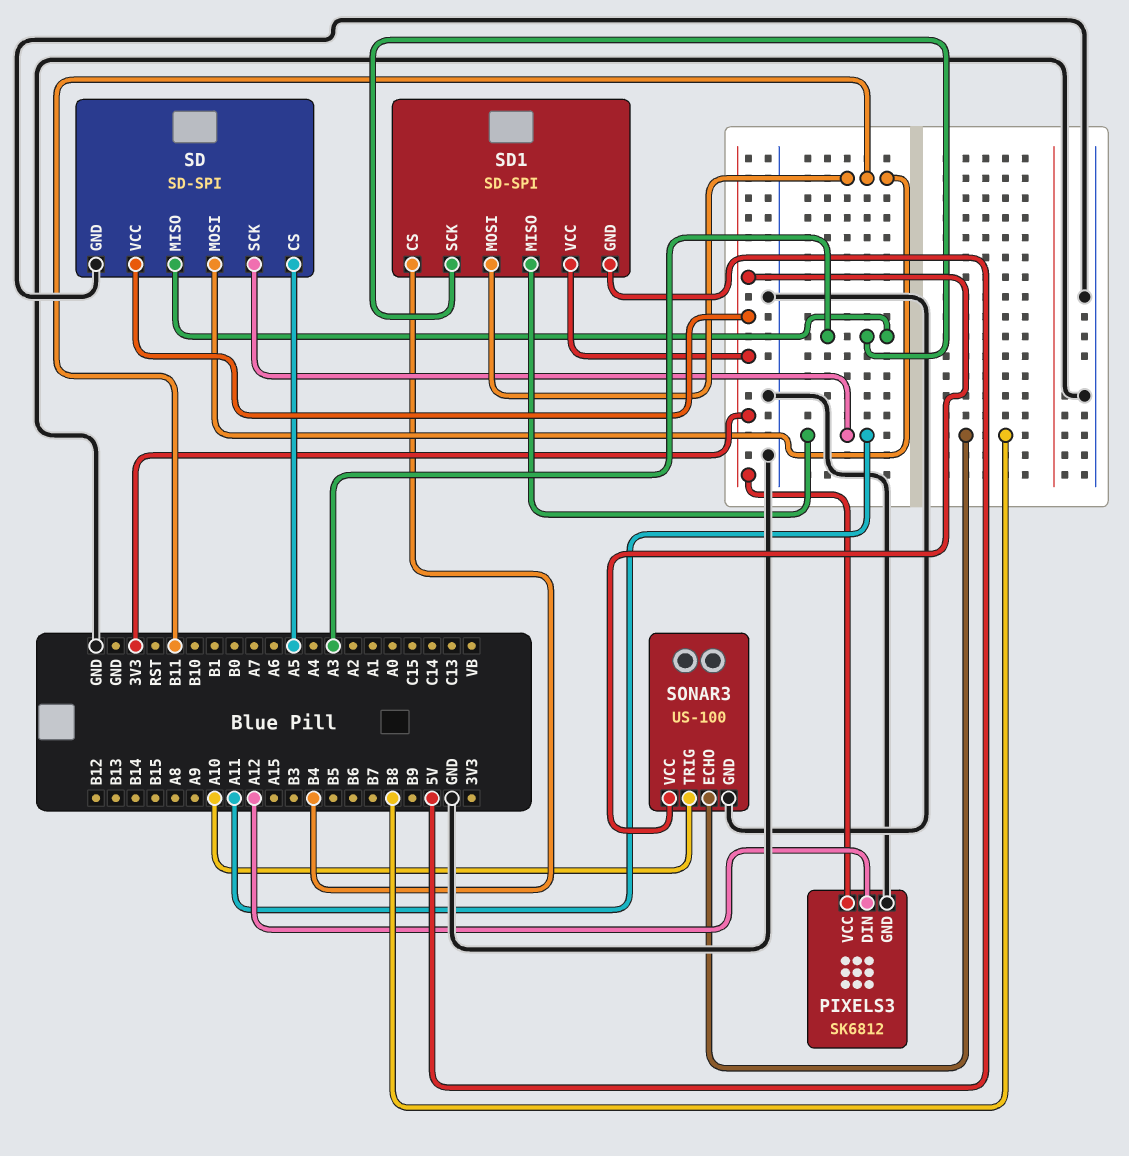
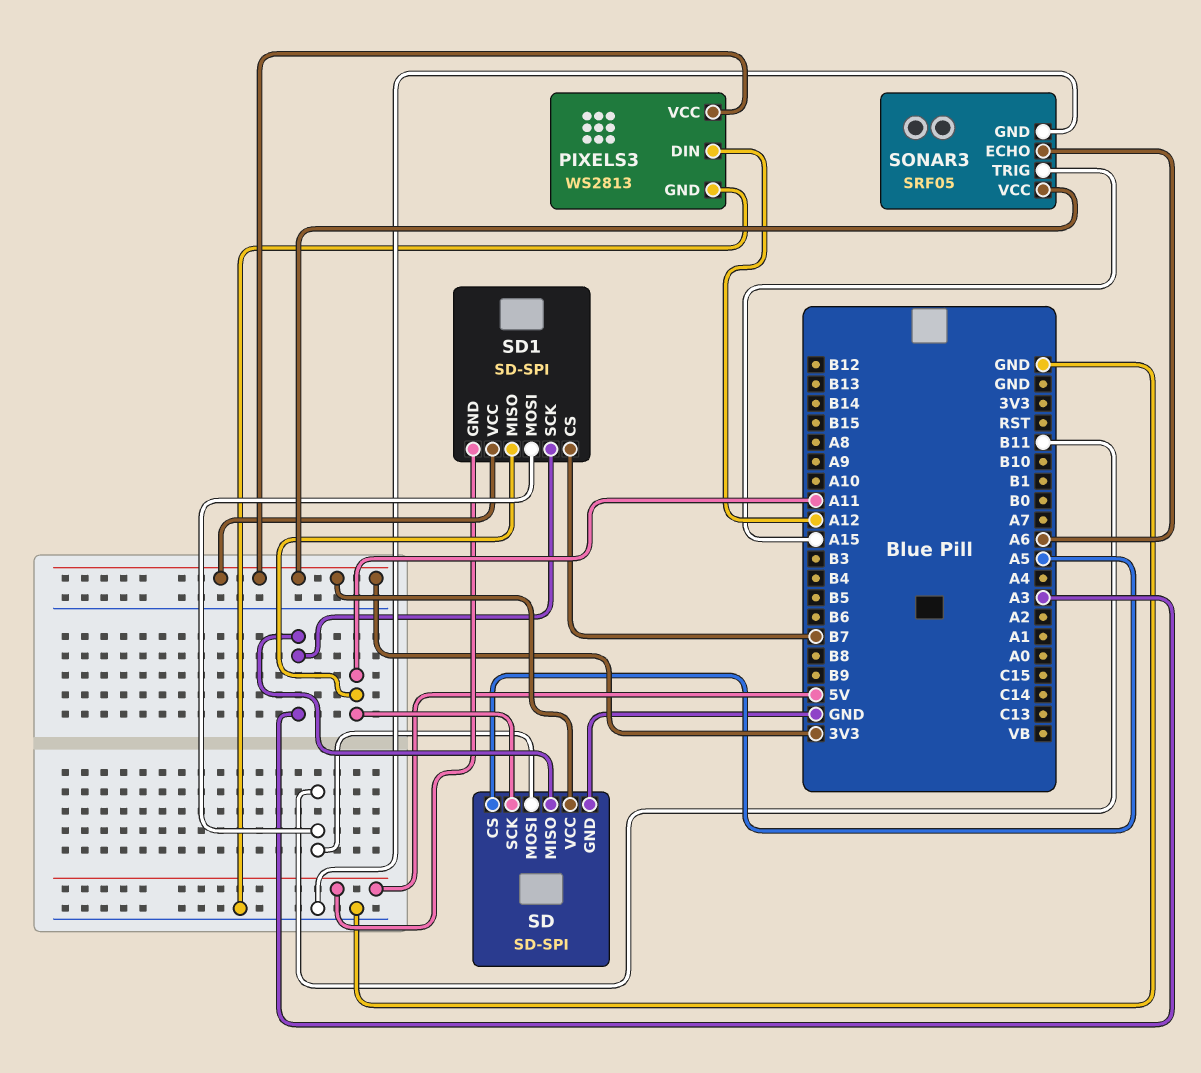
PIXELS3: SK6812 -> WS2813
SD1 pin CS: B4 -> B7
SONAR3: US-100 -> SRF05
SONAR3 pin ECHO: B8 -> A6
SONAR3 pin TRIG: A10 -> A15

